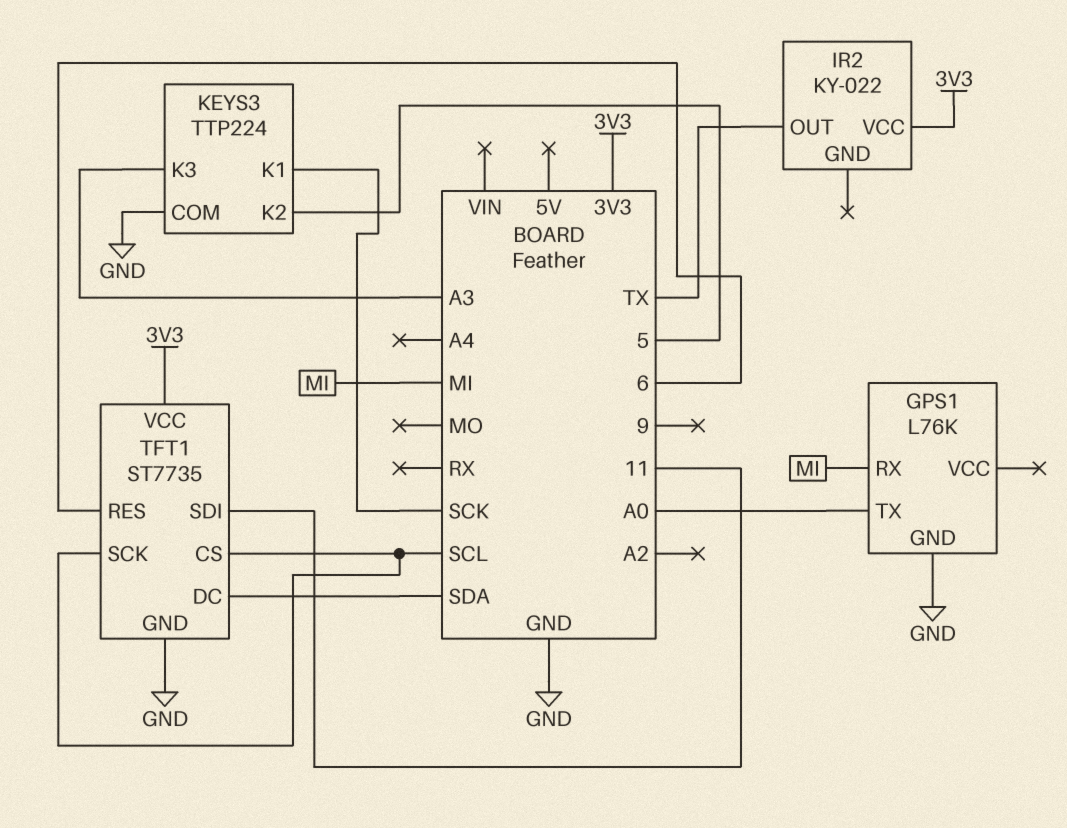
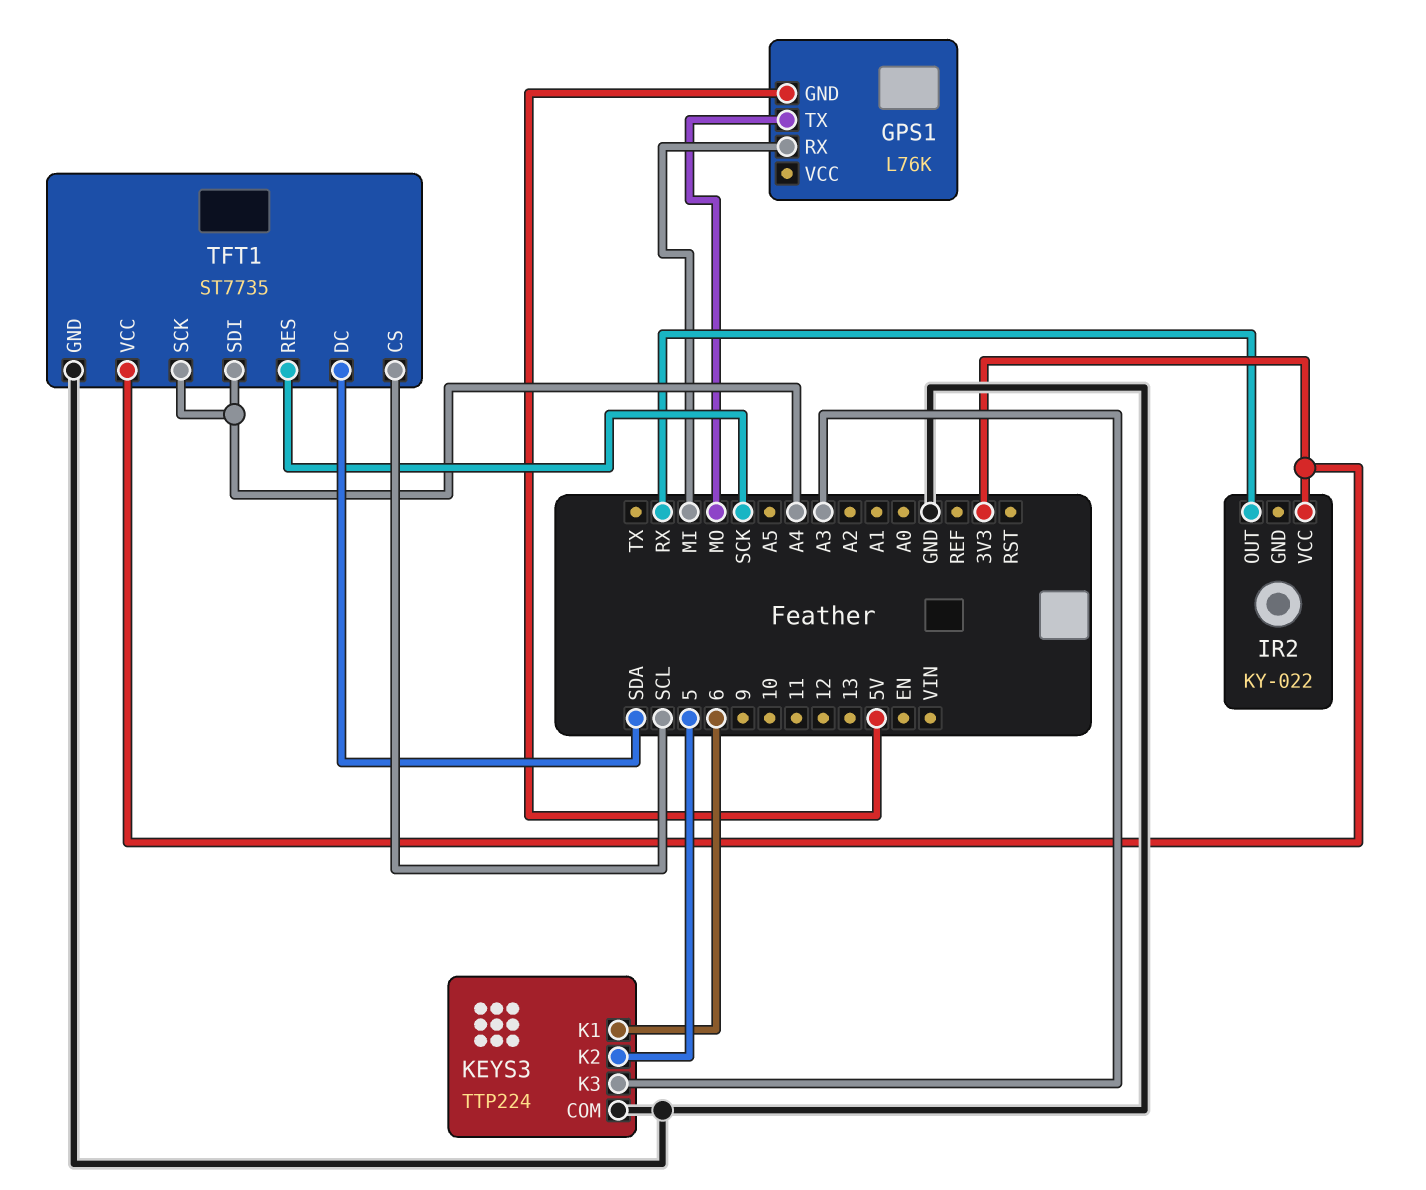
GPS1 pin GND: GND -> 5V
GPS1 pin TX: A0 -> MO
IR2 pin OUT: TX -> RX
KEYS3 pin K1: SCK -> 6
TFT1 pin RES: 6 -> SCK
TFT1 pin SCK: SCL -> A4
TFT1 pin SDI: 11 -> A4

